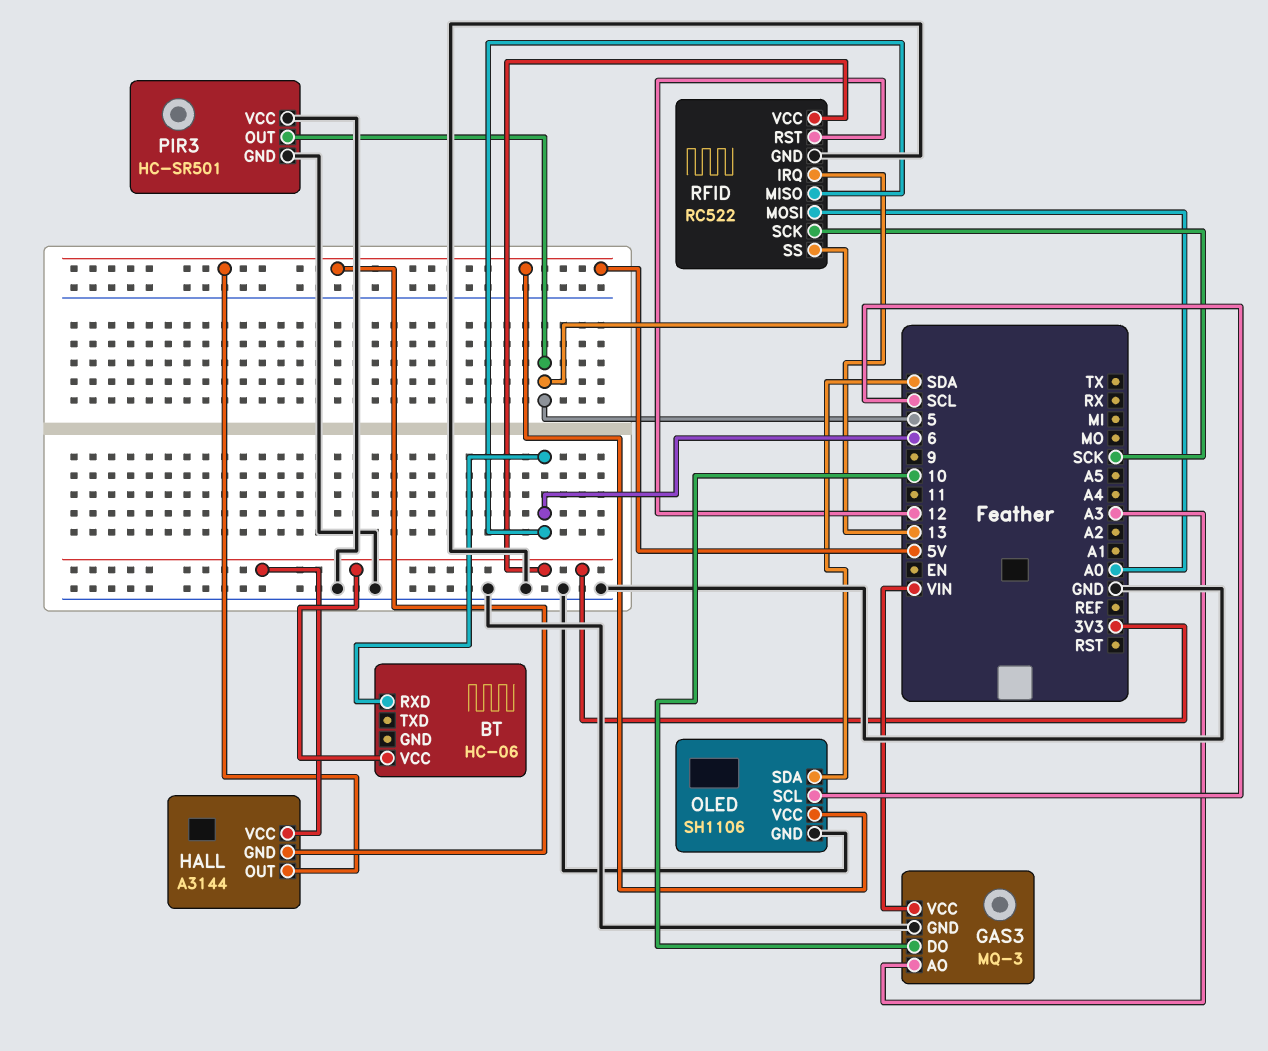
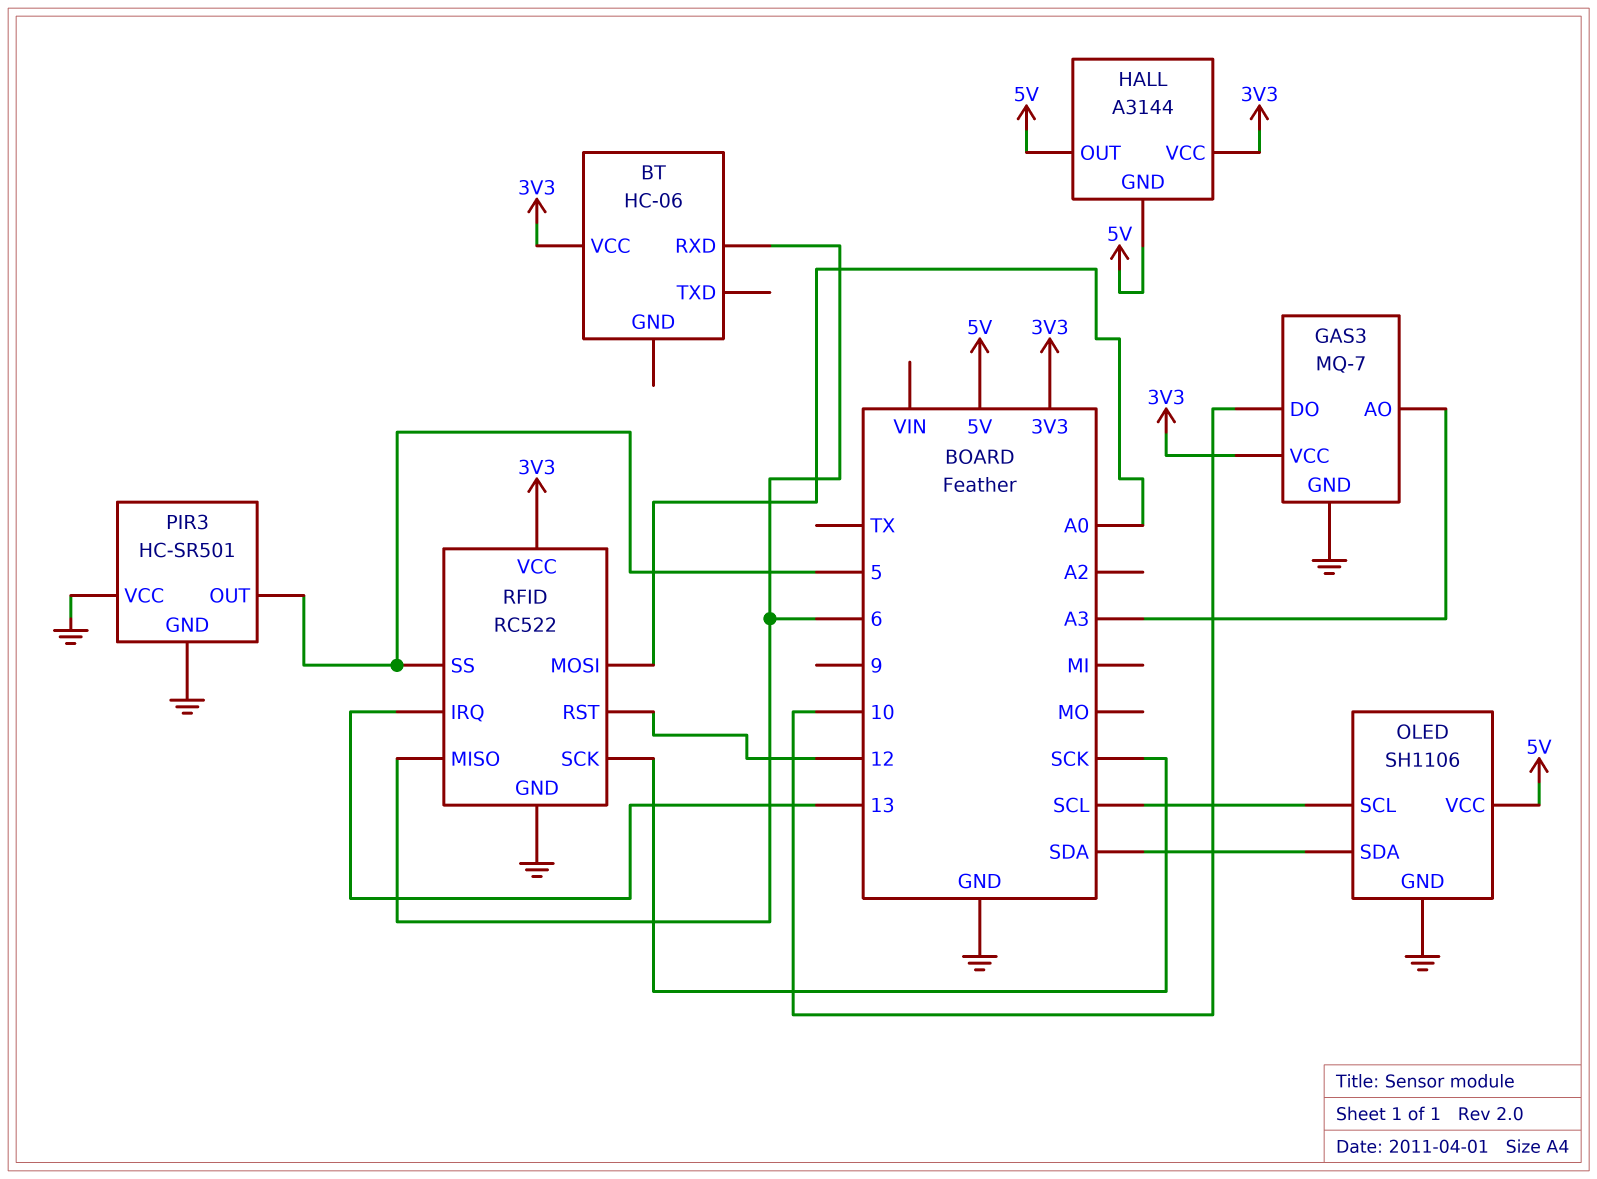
GAS3: MQ-3 -> MQ-7
GAS3 pin VCC: VIN -> 3V3

